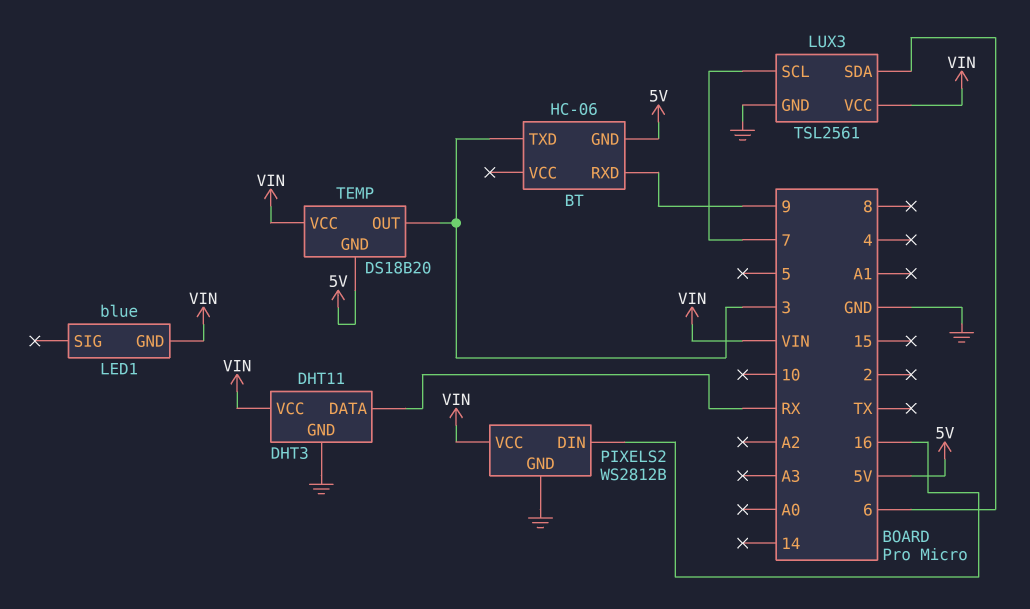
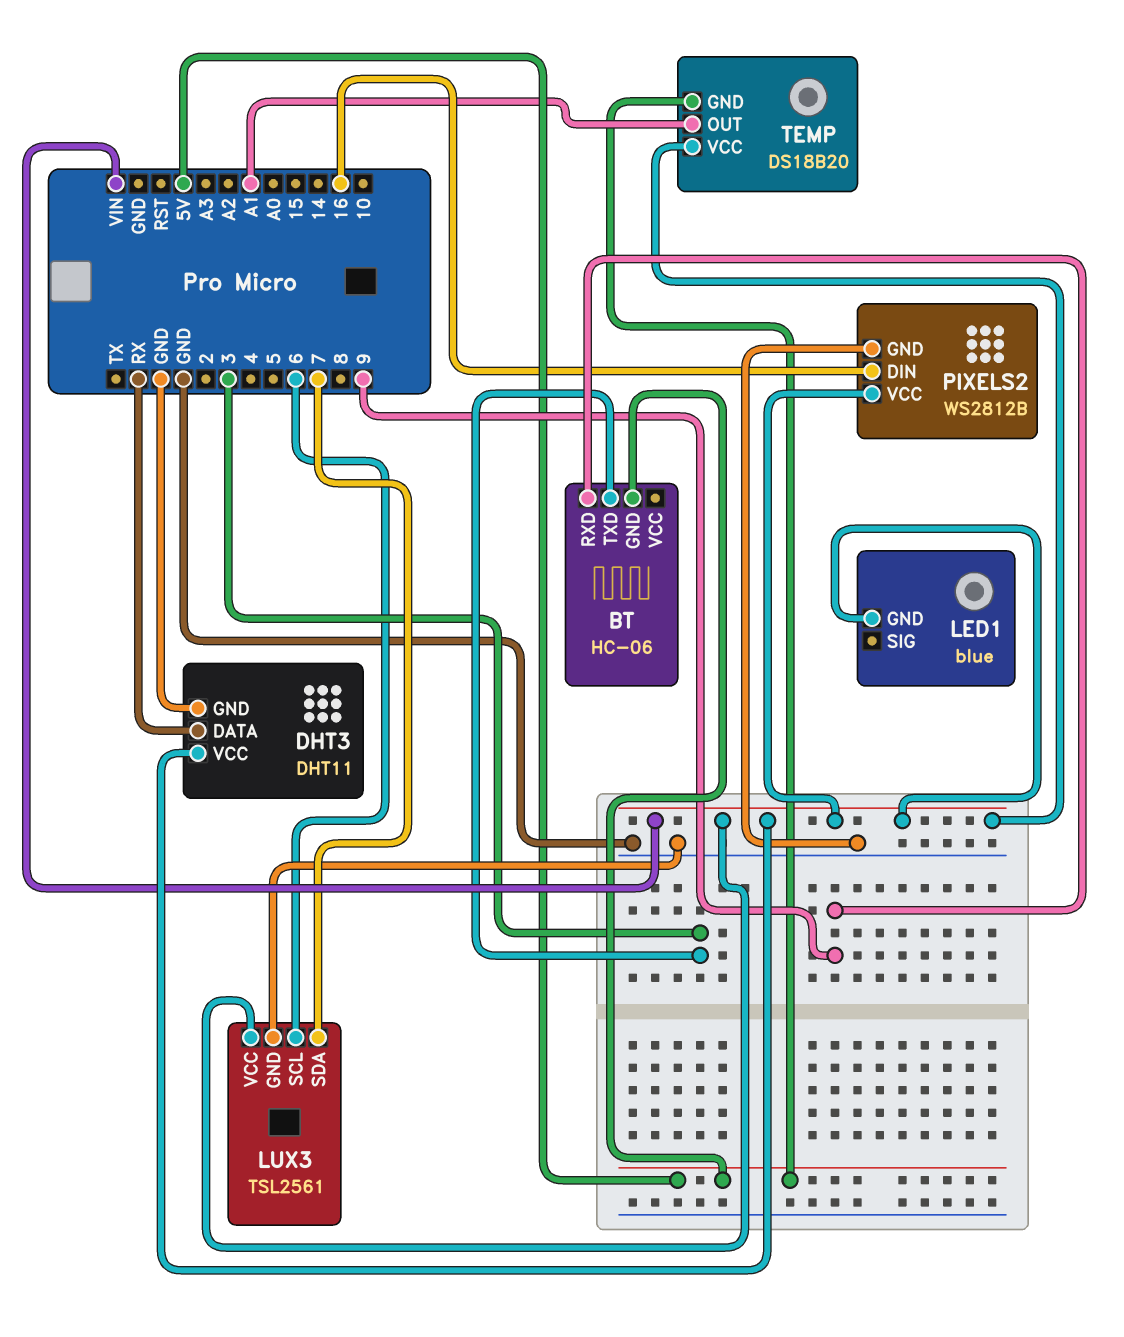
LUX3 pin SCL: 7 -> 6
LUX3 pin SDA: 6 -> 7
TEMP pin OUT: 3 -> A1

